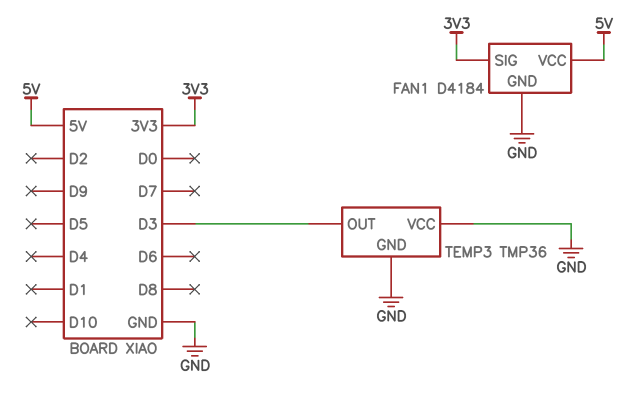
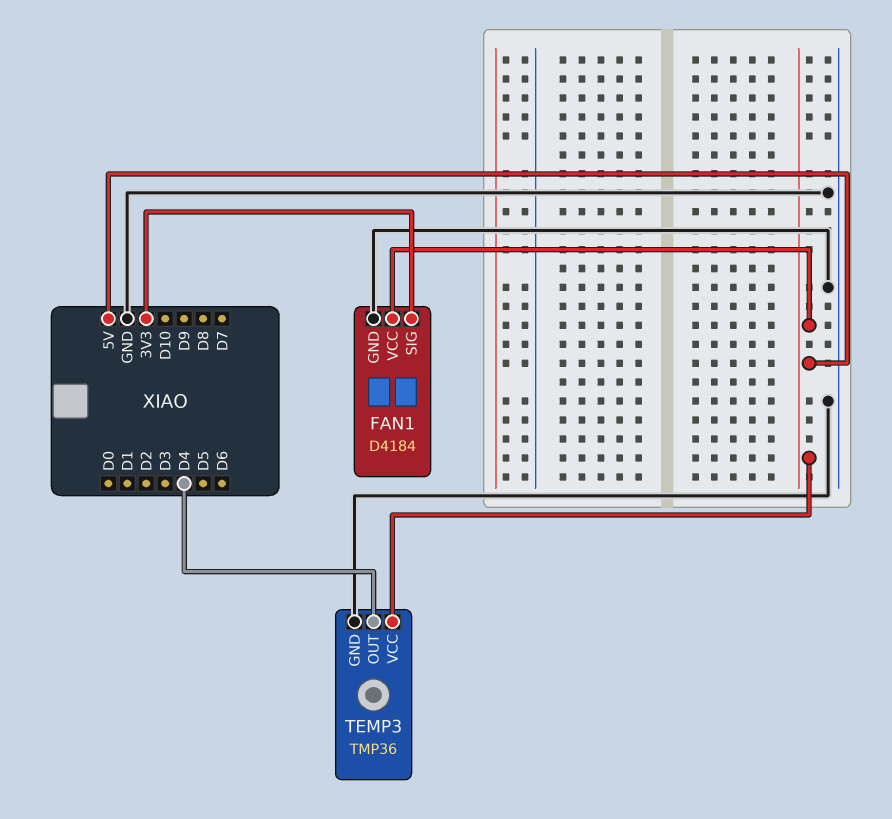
TEMP3 pin OUT: D3 -> D4
TEMP3 pin VCC: GND -> 5V

